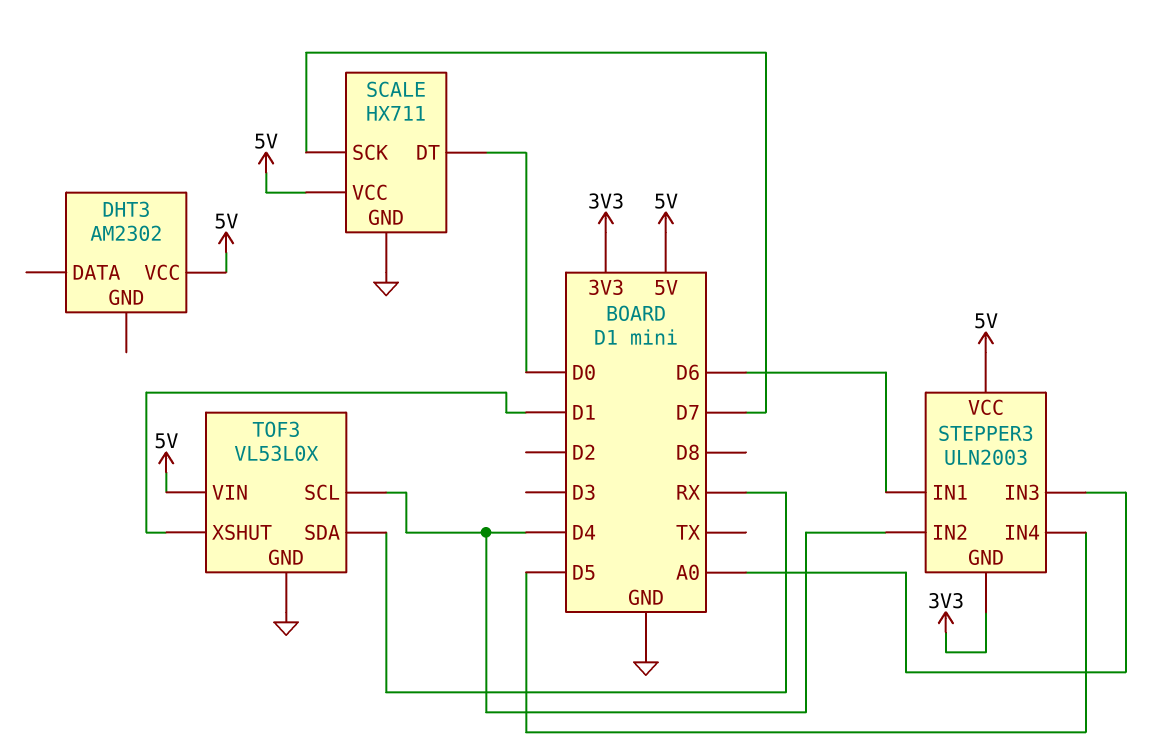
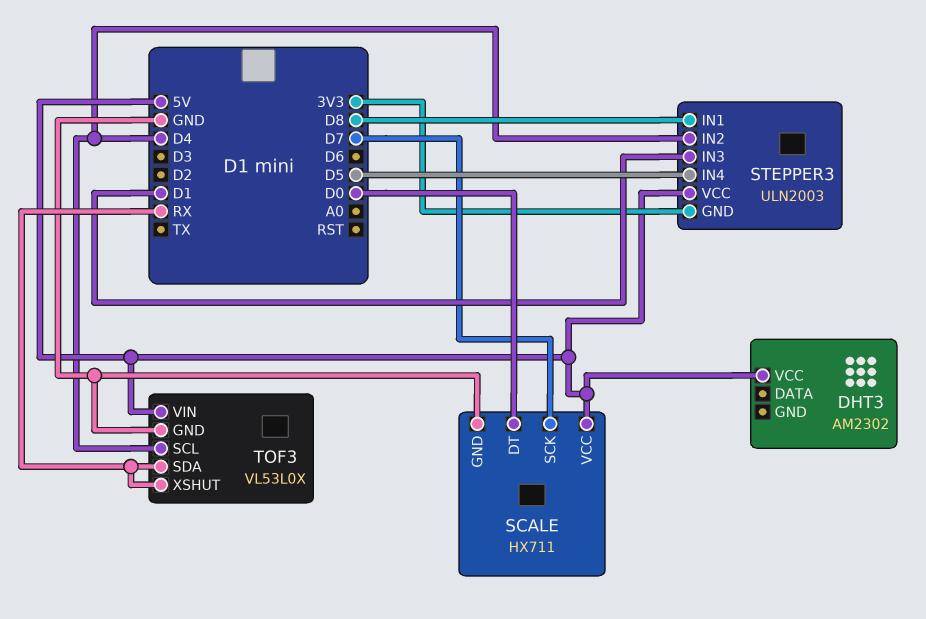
STEPPER3 pin IN1: D6 -> D8
STEPPER3 pin IN3: A0 -> D1
TOF3 pin XSHUT: D1 -> RX

